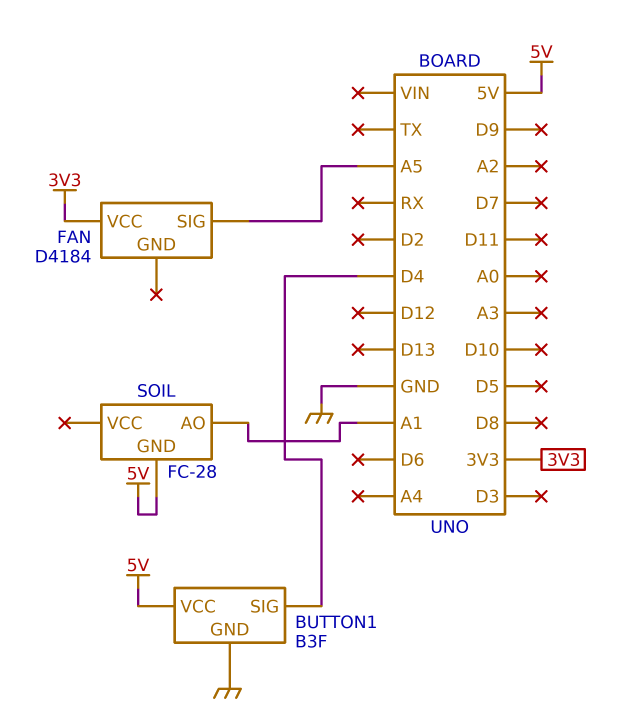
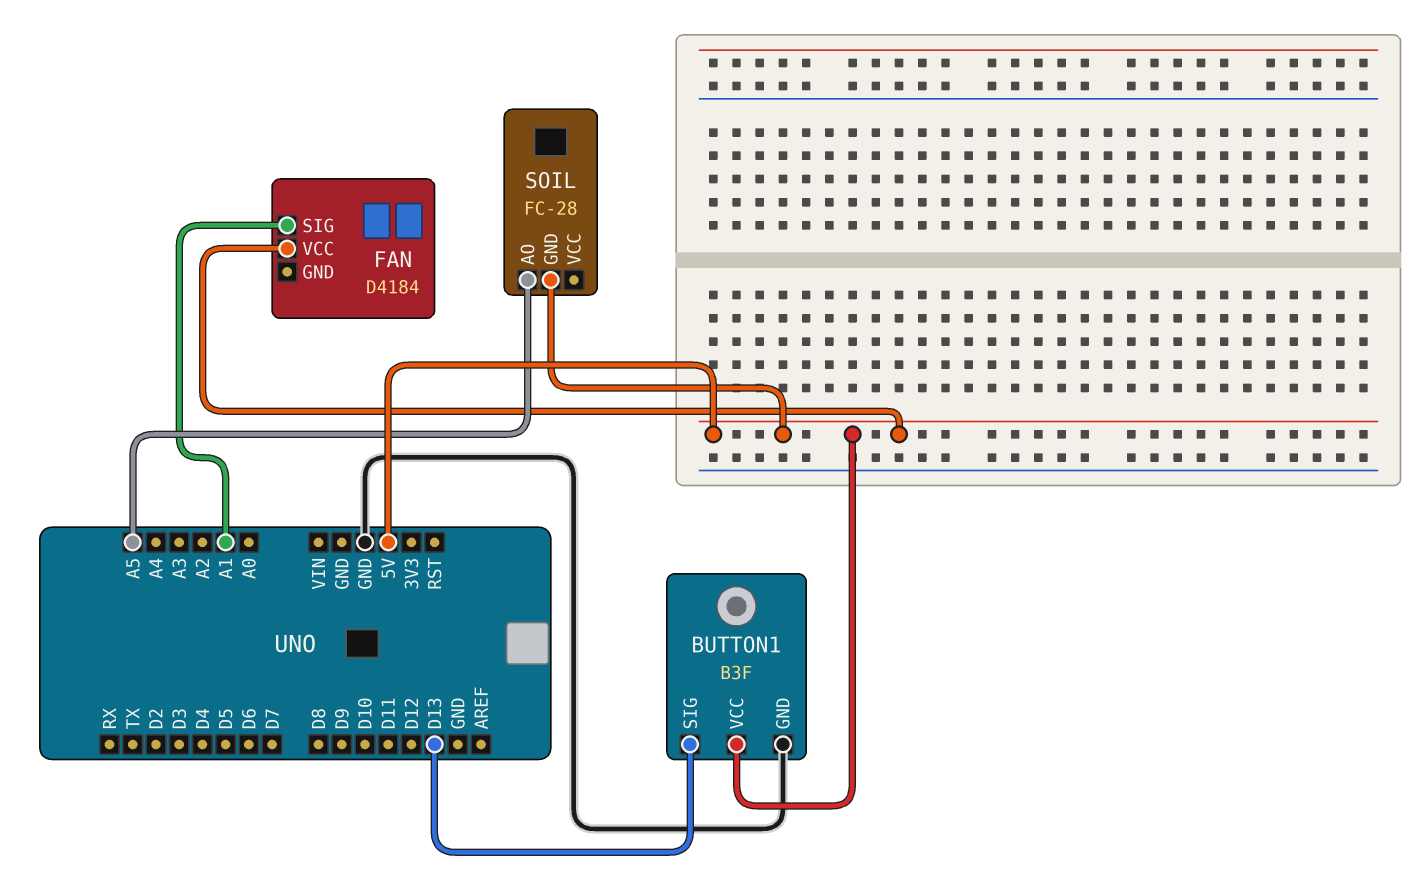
BUTTON1 pin SIG: D4 -> D13
FAN pin SIG: A5 -> A1
FAN pin VCC: 3V3 -> 5V
SOIL pin AO: A1 -> A5

